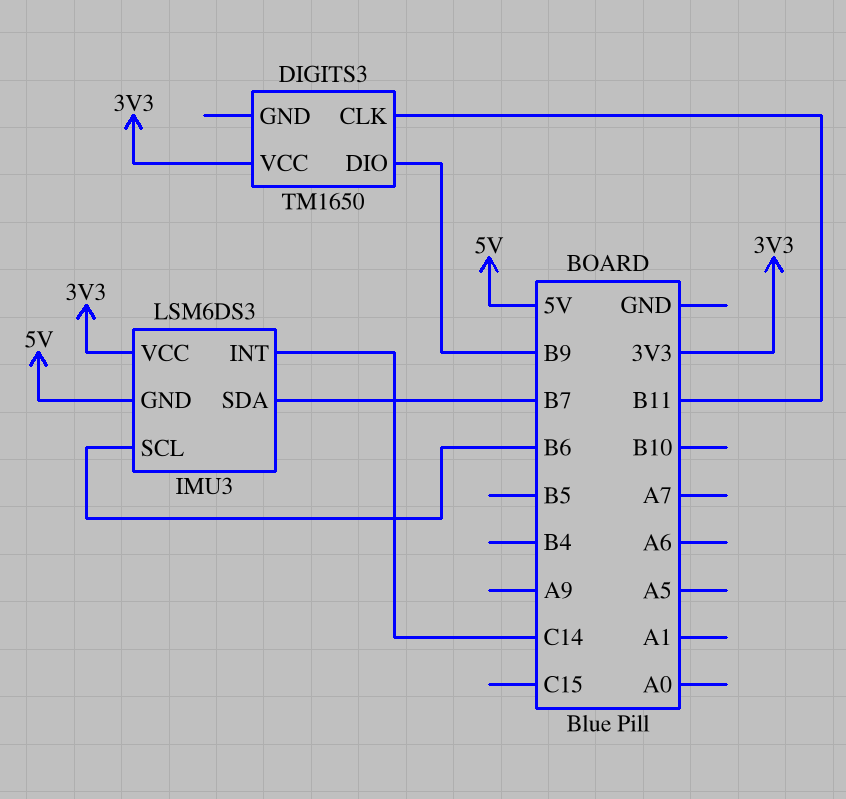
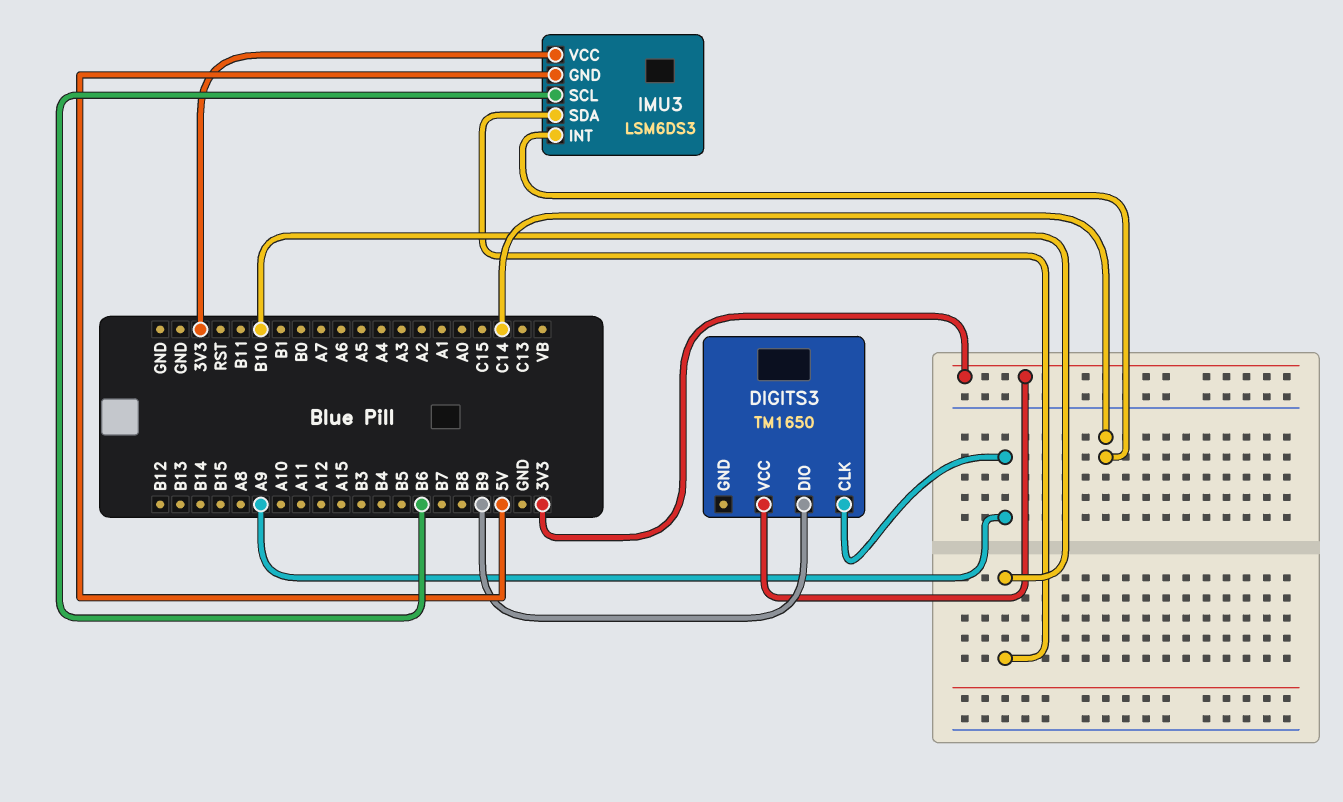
DIGITS3 pin CLK: B11 -> A9
IMU3 pin SDA: B7 -> B10

